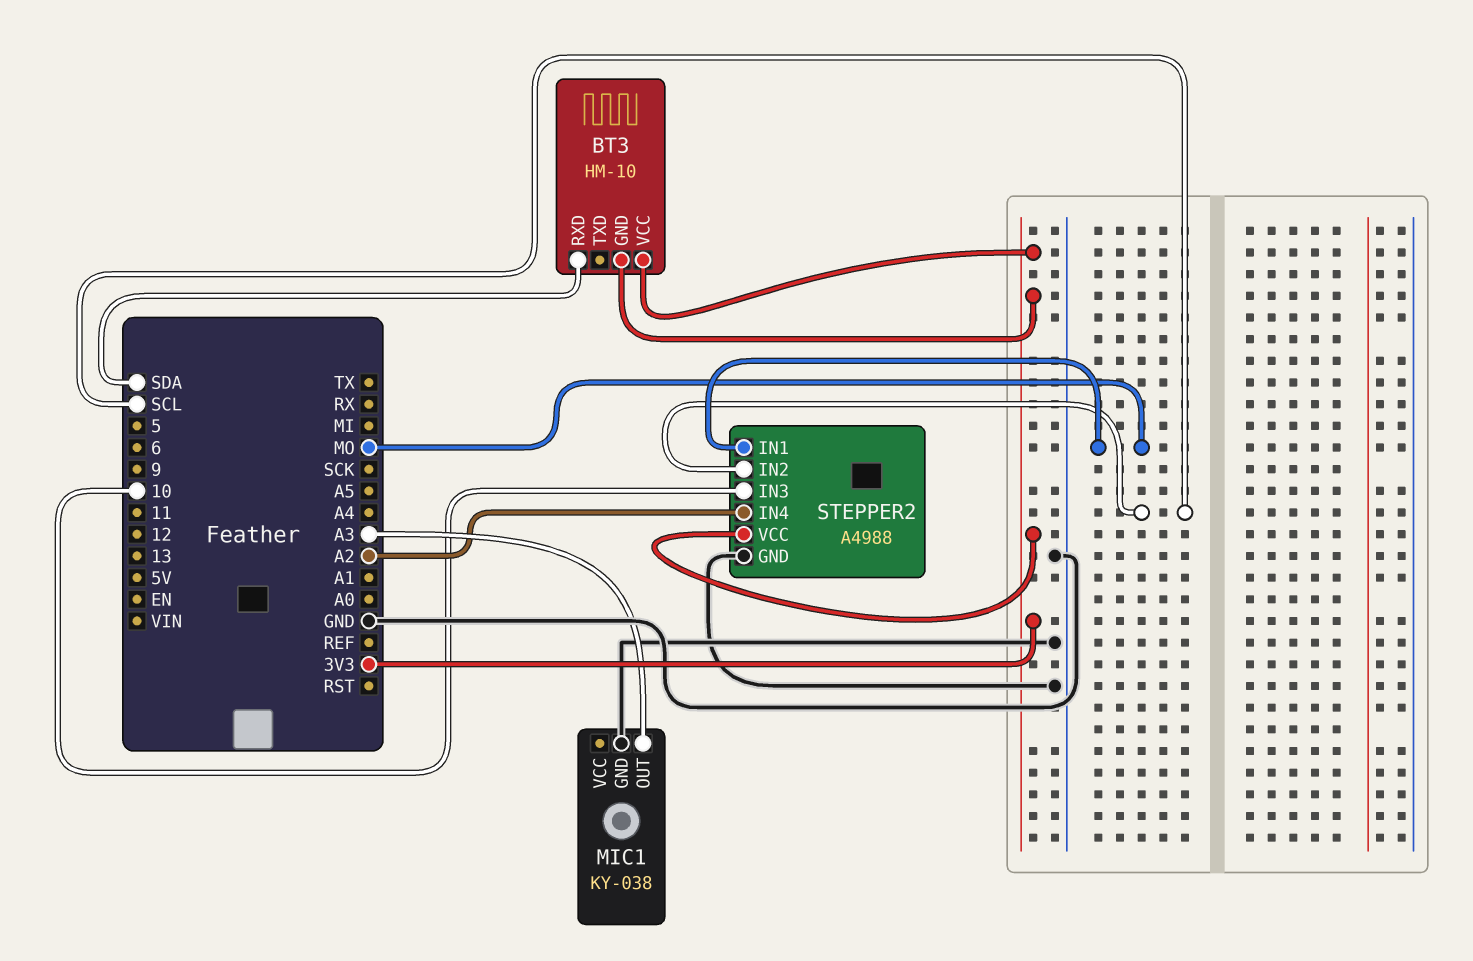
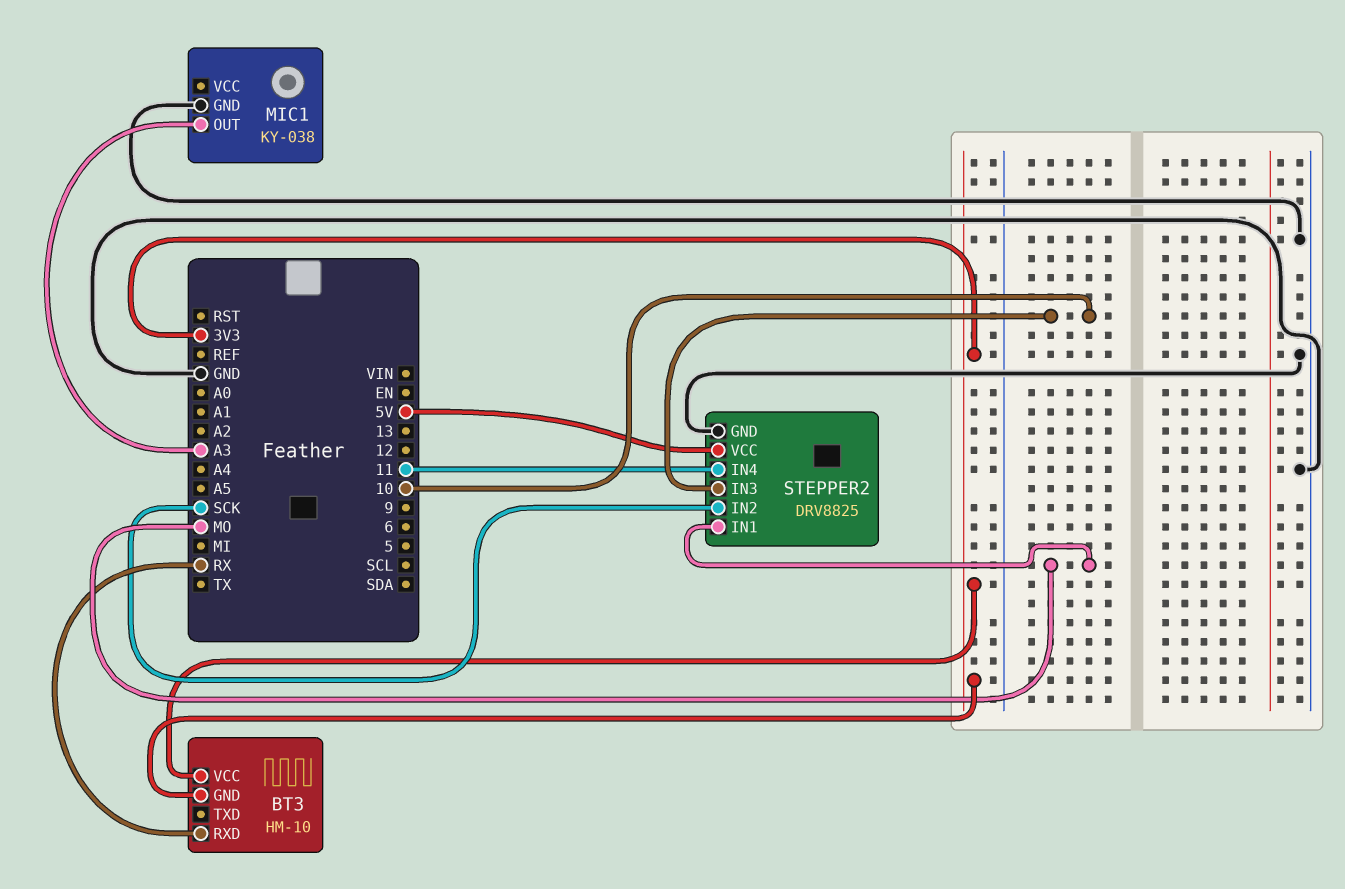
BT3 pin RXD: SDA -> RX
STEPPER2: A4988 -> DRV8825
STEPPER2 pin IN2: SCL -> SCK
STEPPER2 pin IN4: A2 -> 11
STEPPER2 pin VCC: 3V3 -> 5V

